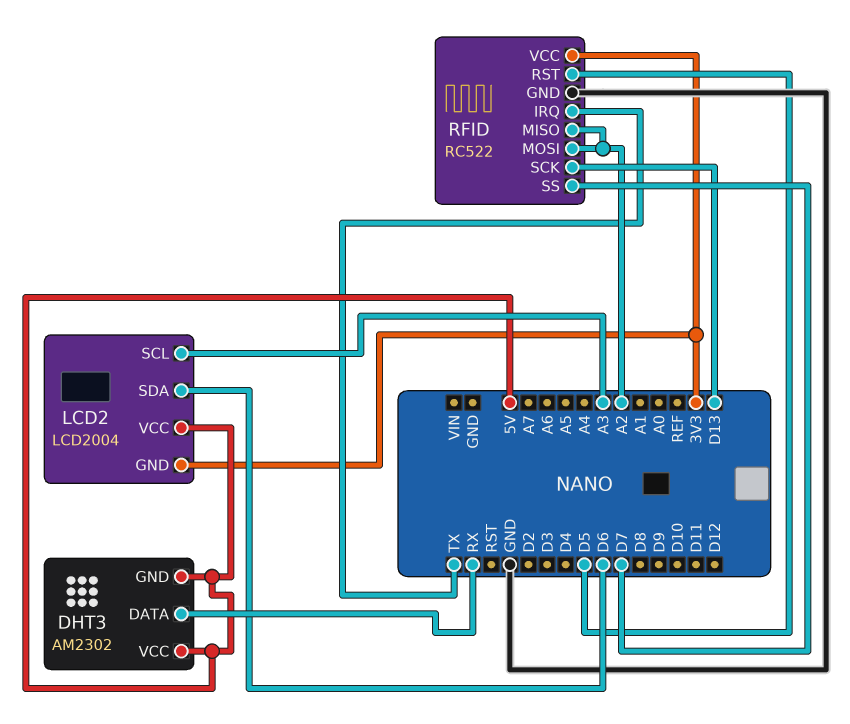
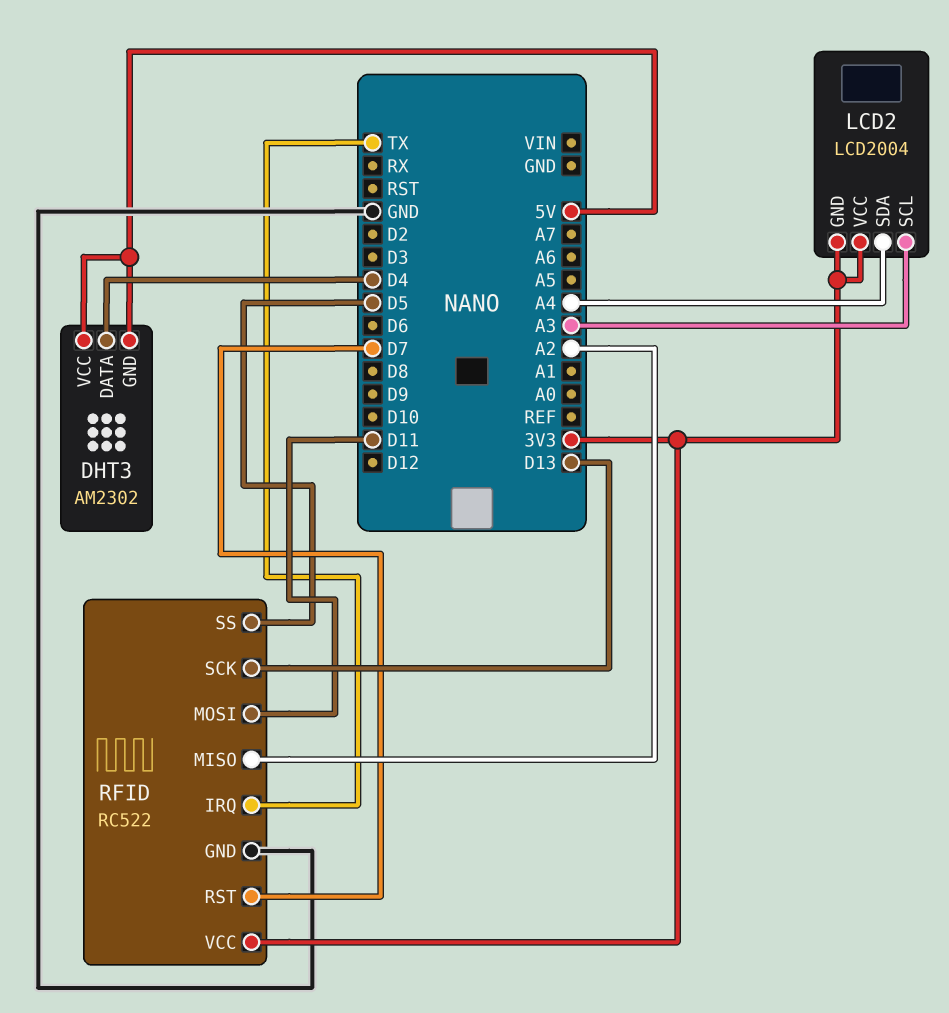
DHT3 pin DATA: RX -> D4
LCD2 pin SDA: D6 -> A4
LCD2 pin VCC: 5V -> 3V3
RFID pin MOSI: A2 -> D11
RFID pin RST: D5 -> D7
RFID pin SS: D7 -> D5

